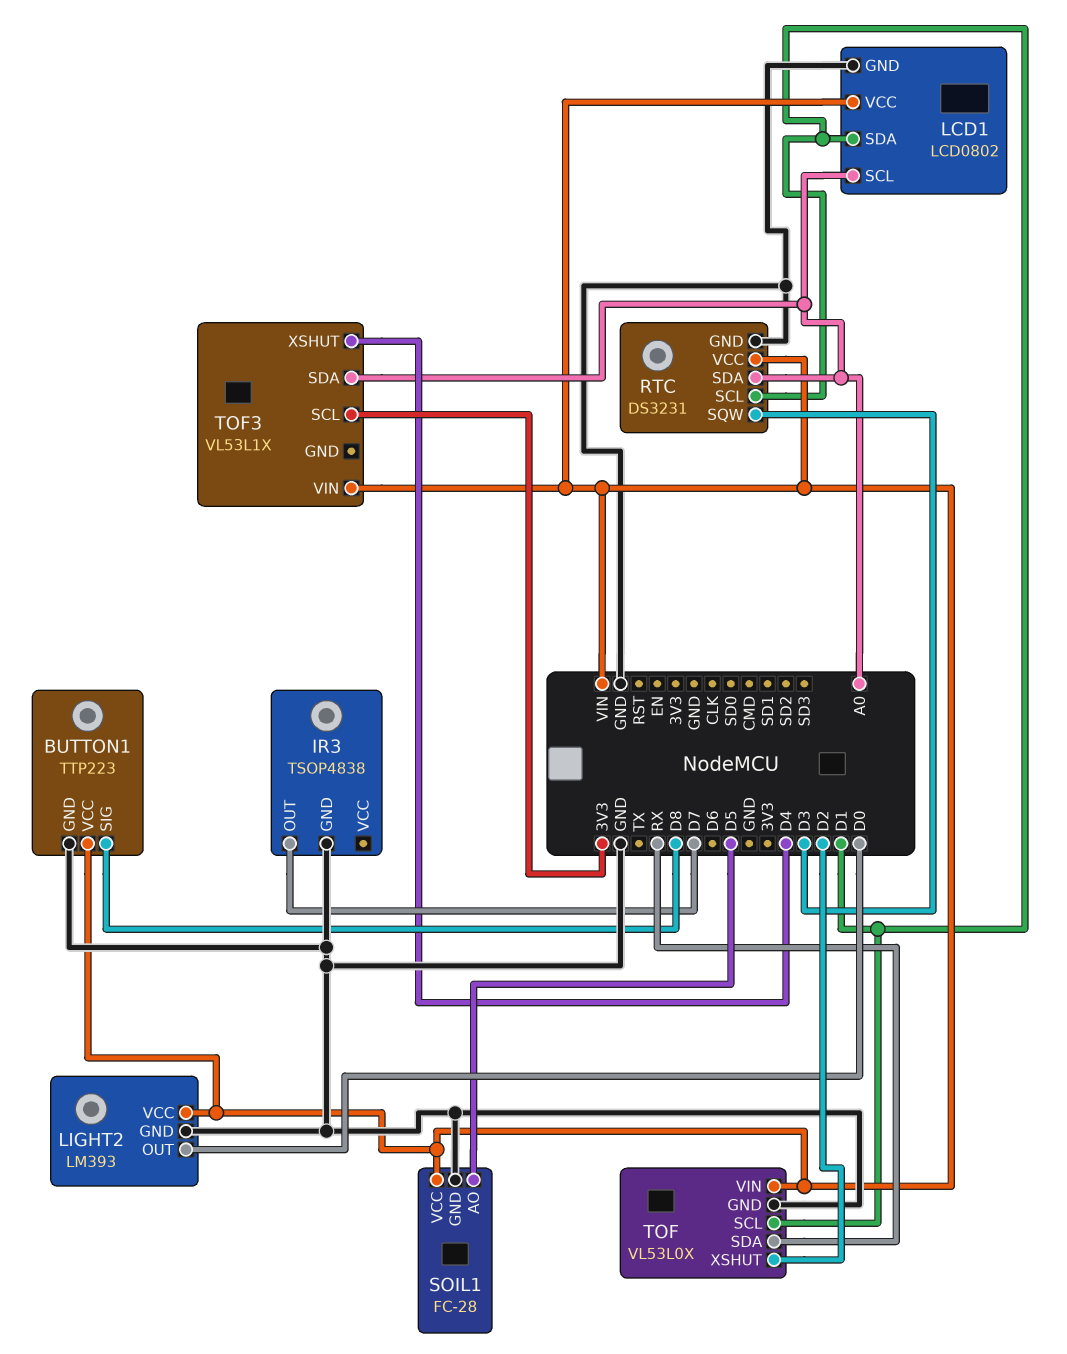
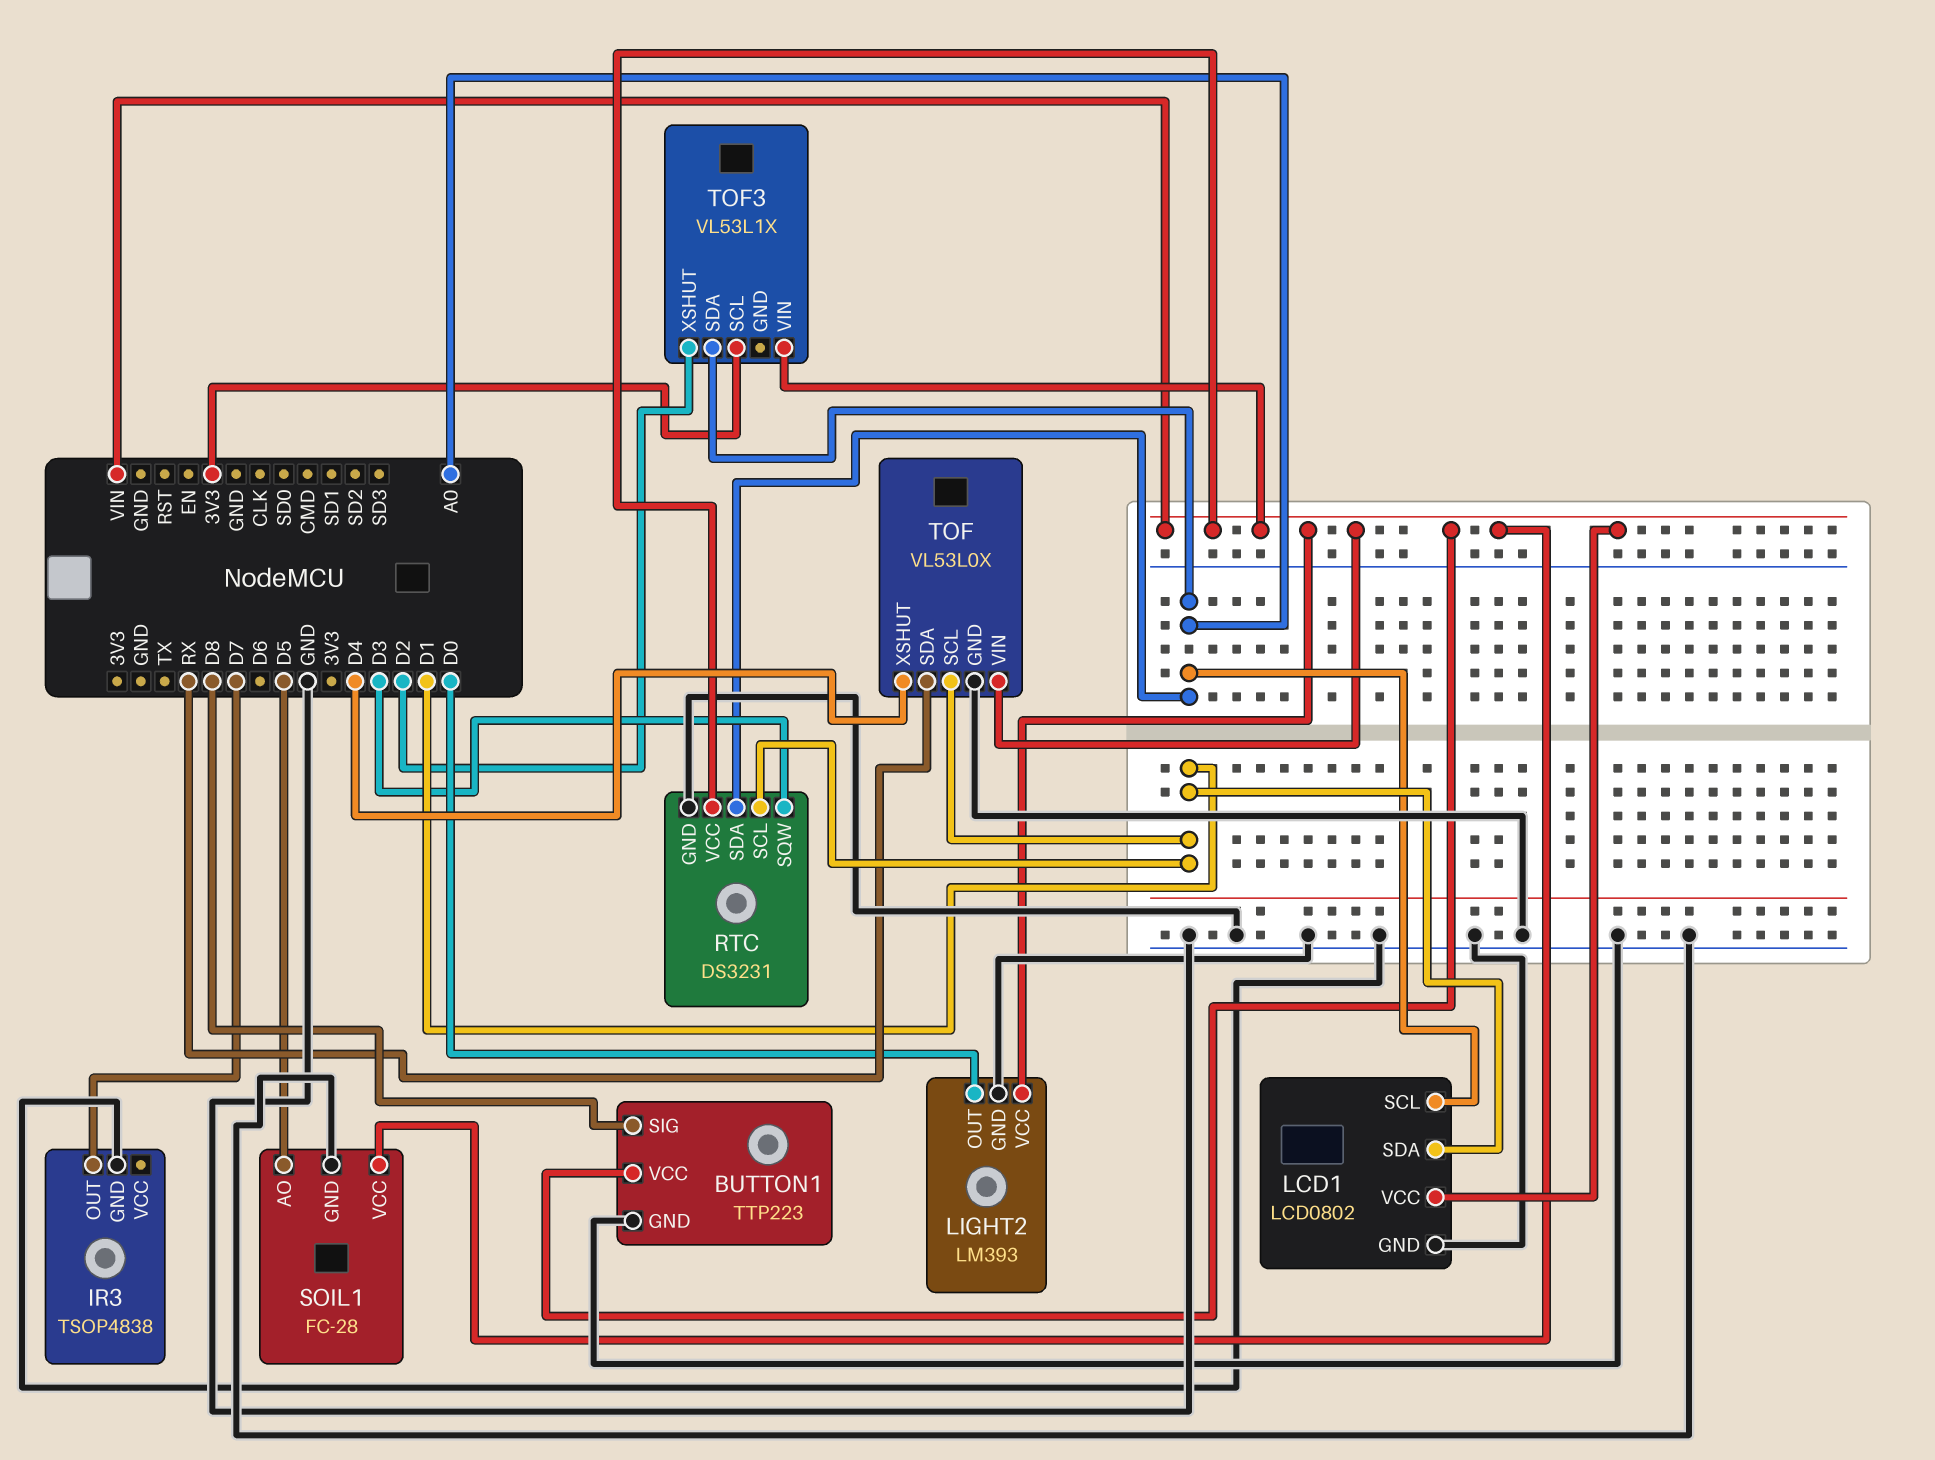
TOF pin XSHUT: D2 -> D4
TOF3 pin XSHUT: D4 -> D2

